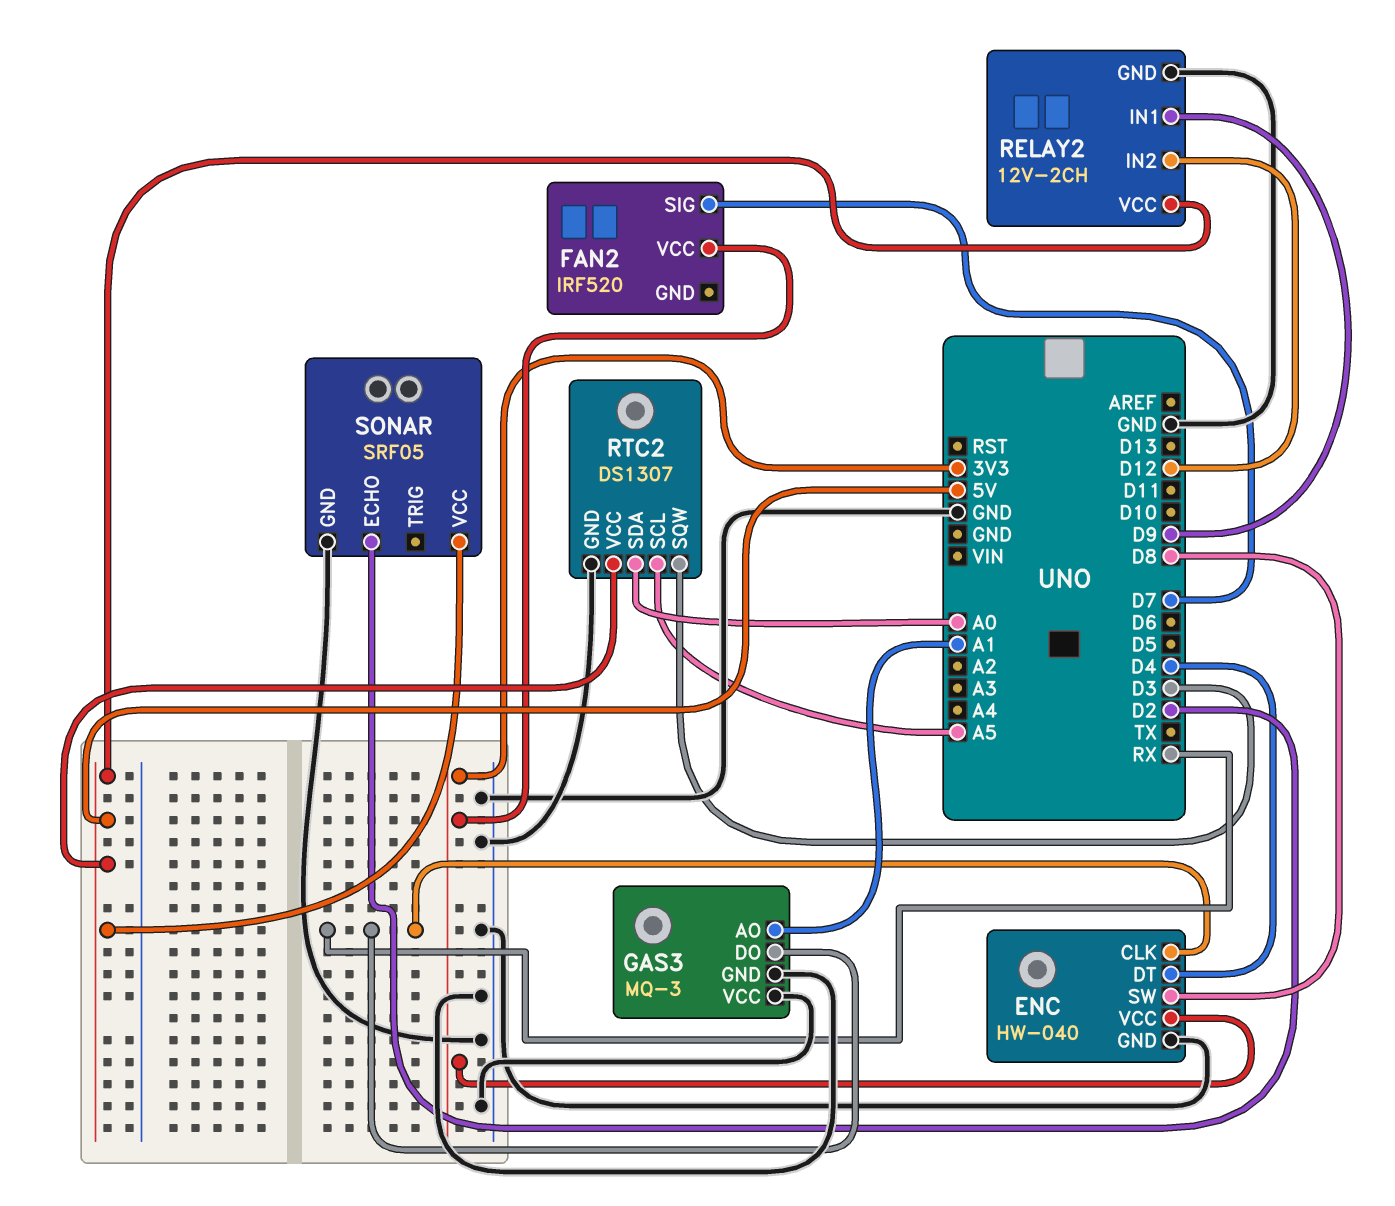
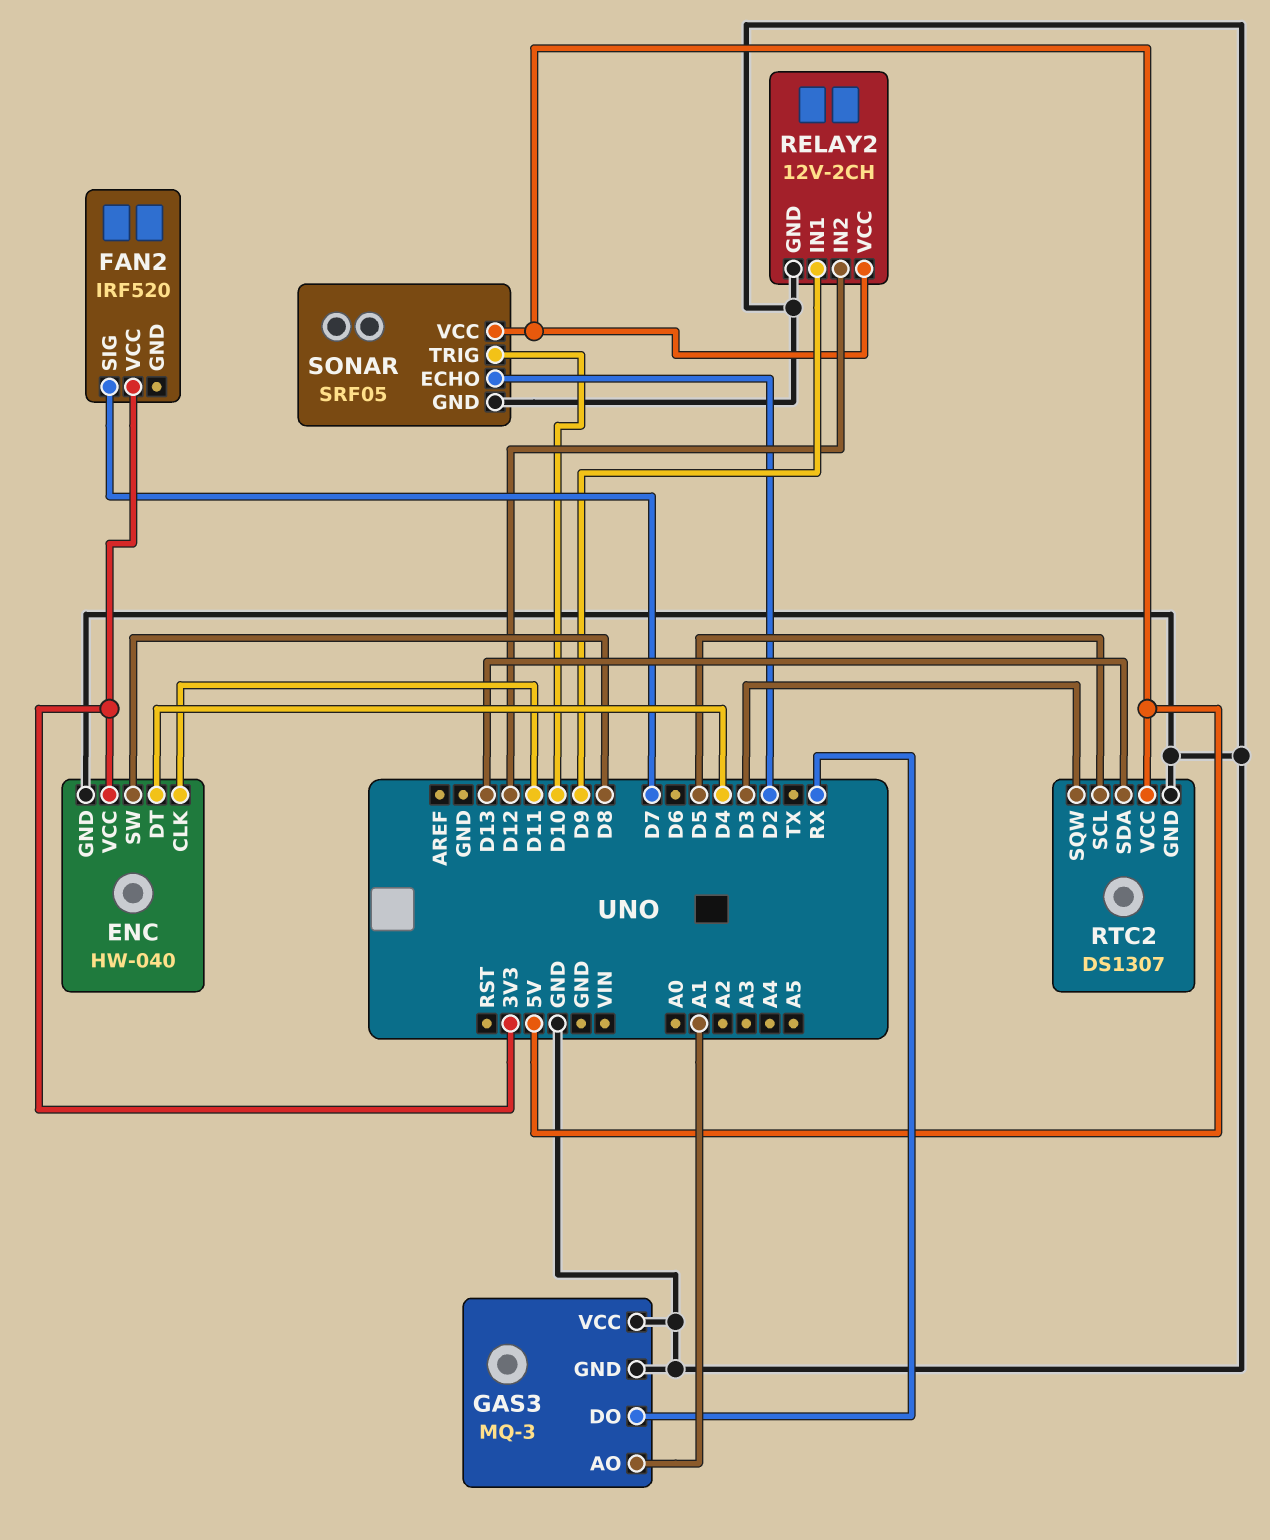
ENC pin CLK: RX -> D11
RTC2 pin SCL: A5 -> D5
RTC2 pin SDA: A0 -> D13
SONAR pin TRIG: none -> D10

